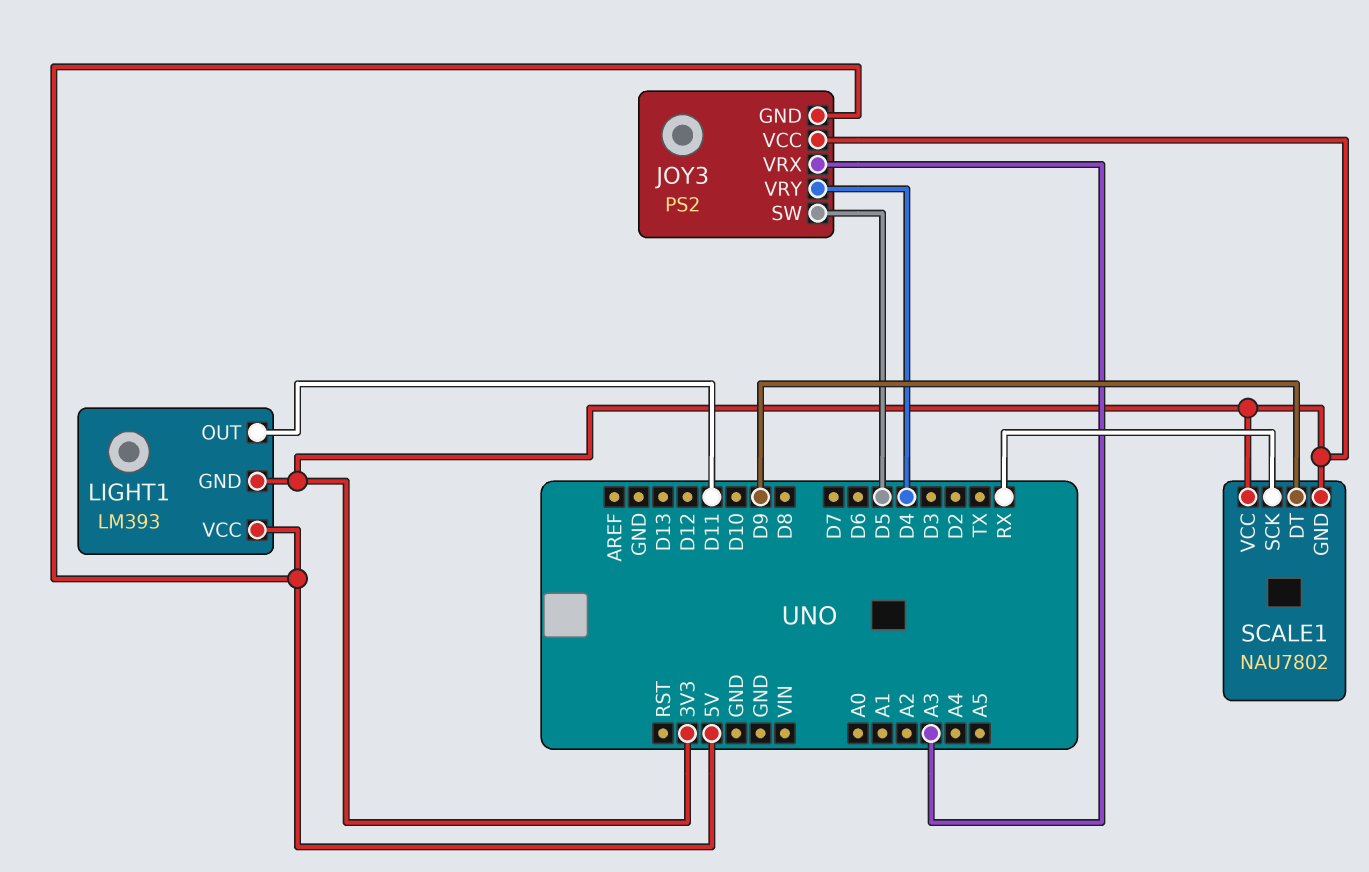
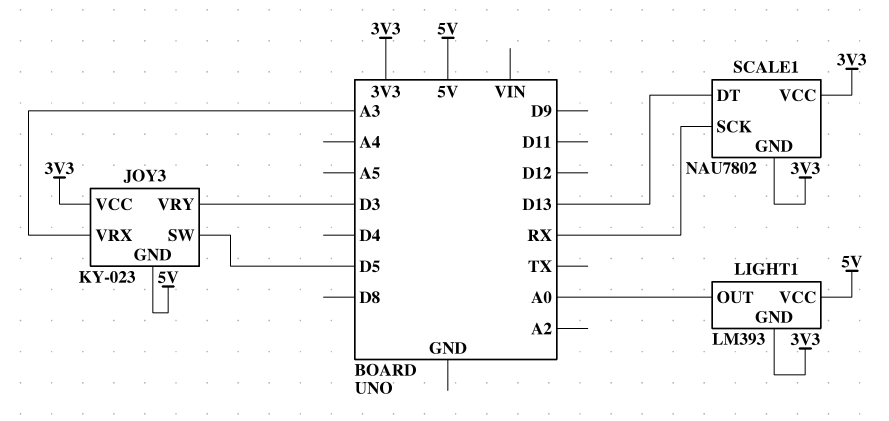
JOY3: PS2 -> KY-023
JOY3 pin VRY: D4 -> D3
LIGHT1 pin OUT: D11 -> A0
SCALE1 pin DT: D9 -> D13

